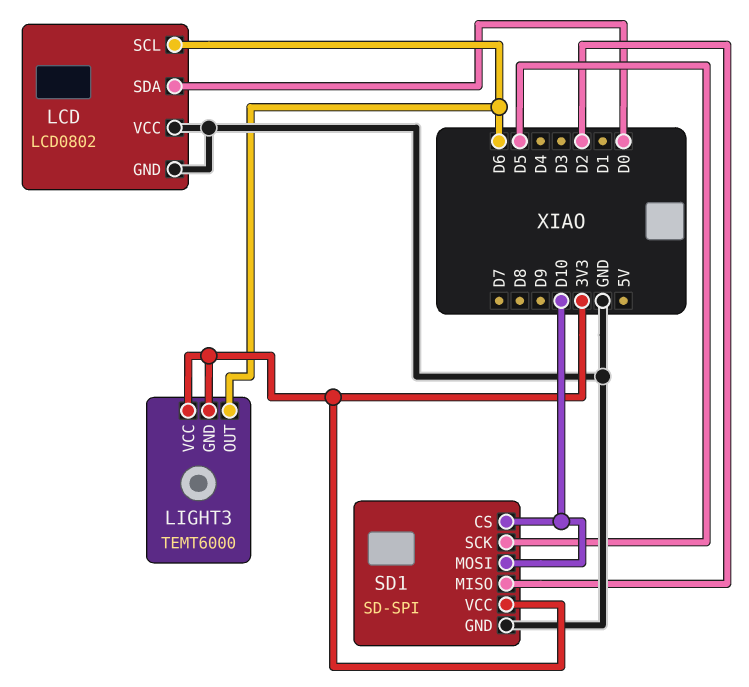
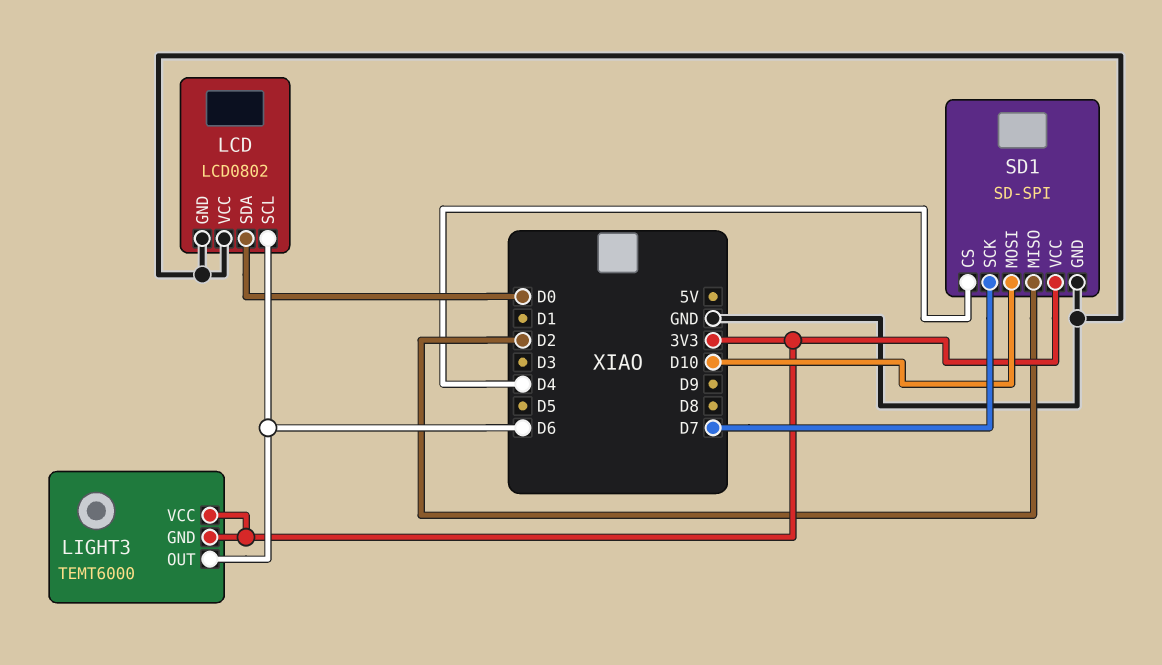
SD1 pin CS: D10 -> D4
SD1 pin SCK: D5 -> D7

